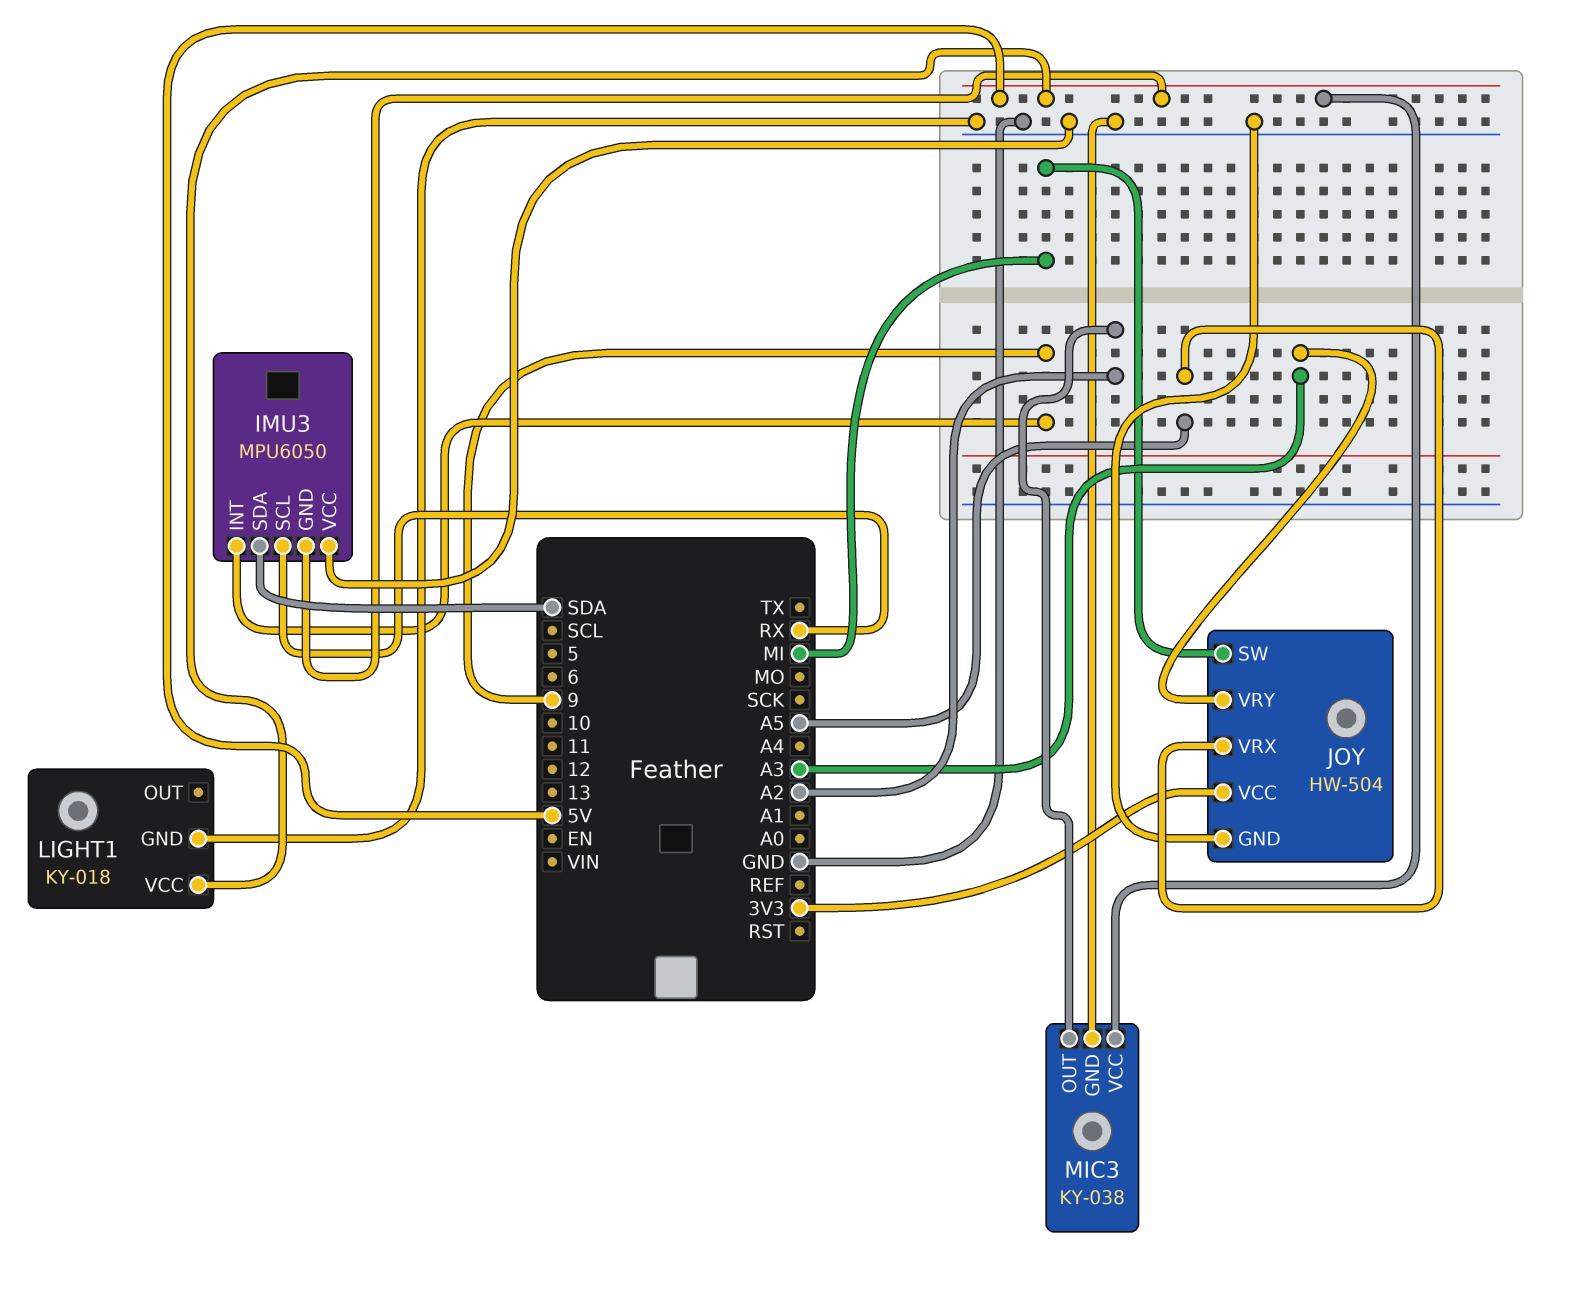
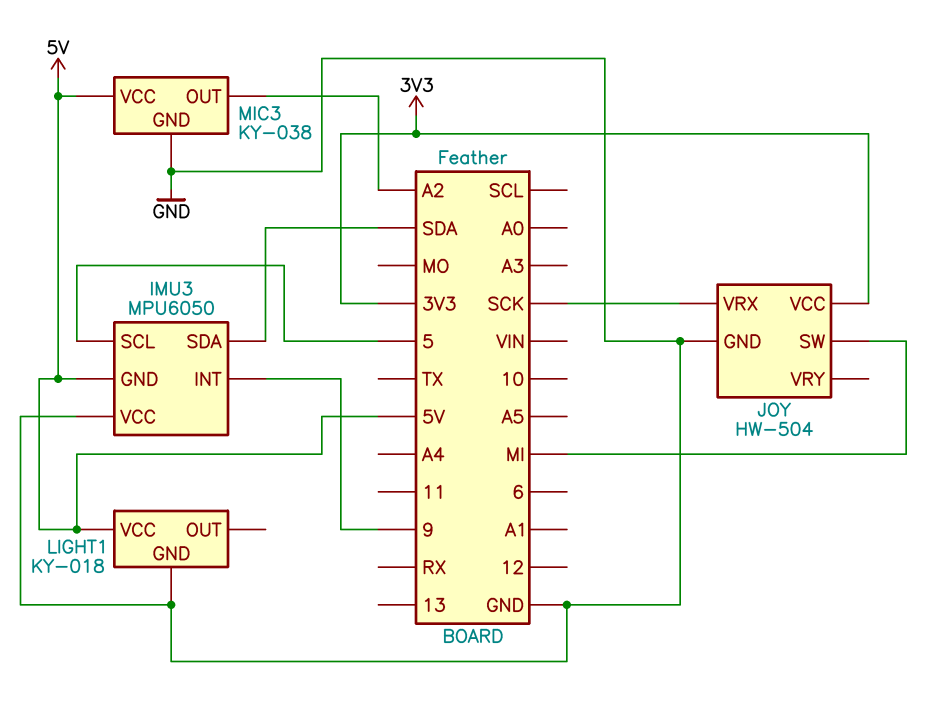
IMU3 pin SCL: RX -> 5
JOY pin VRX: A5 -> SCK
JOY pin VRY: A3 -> none

